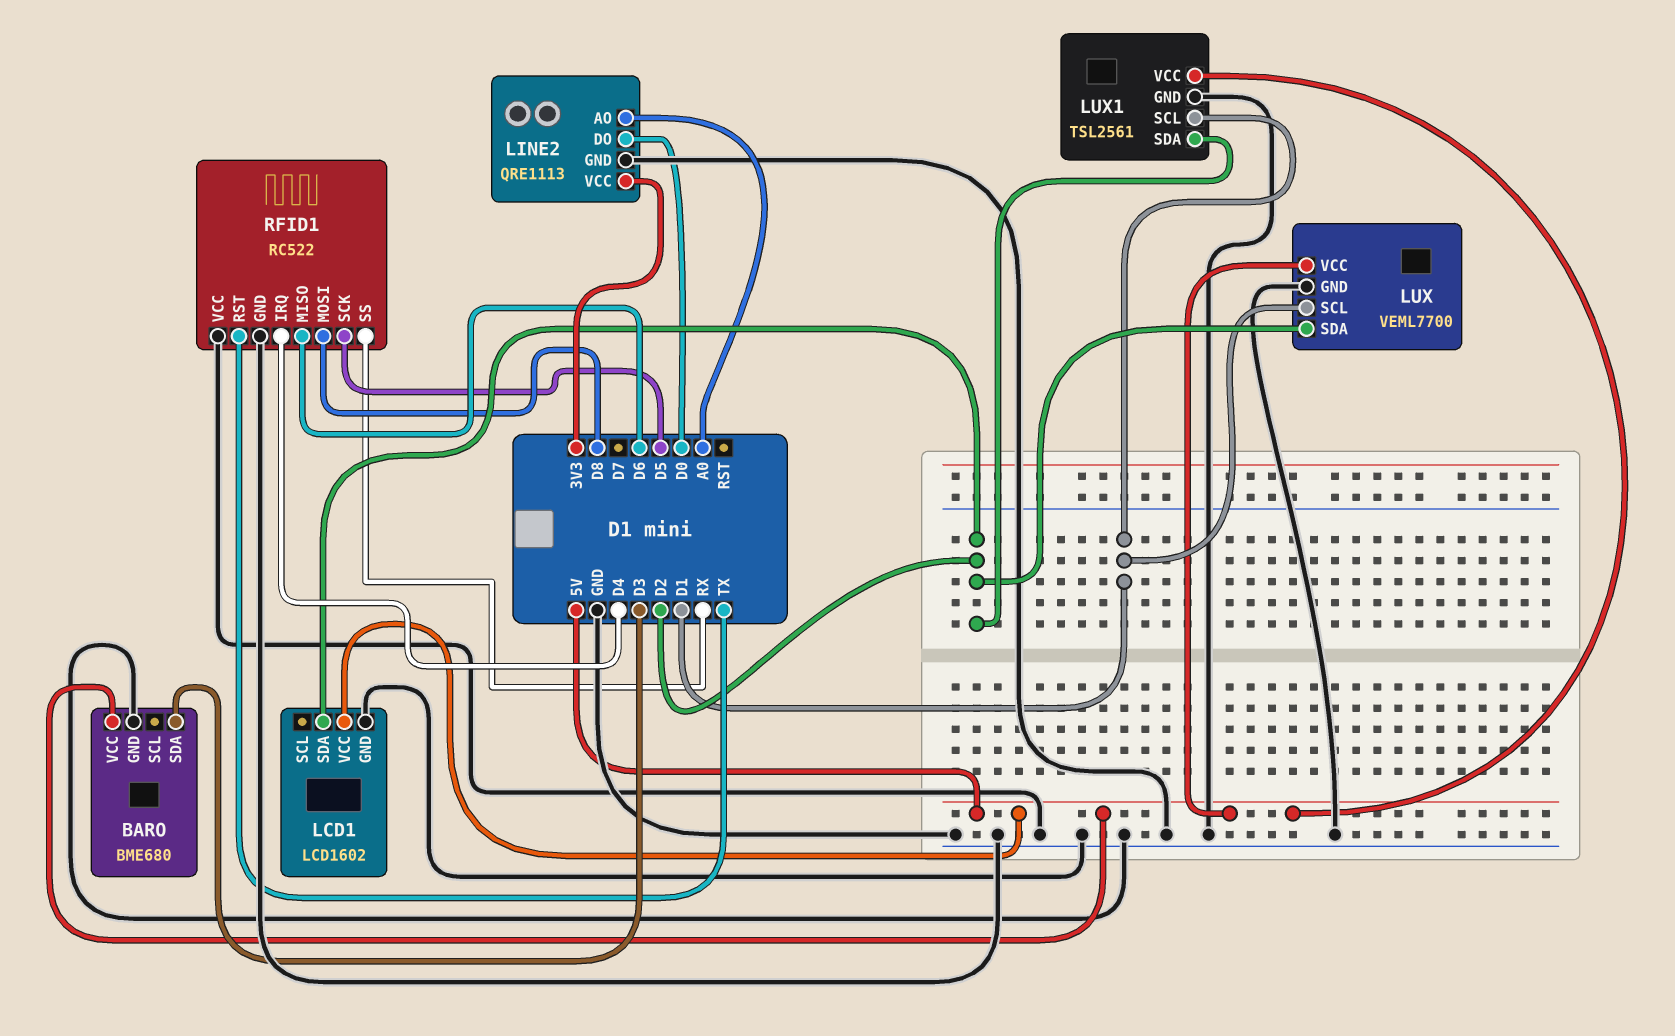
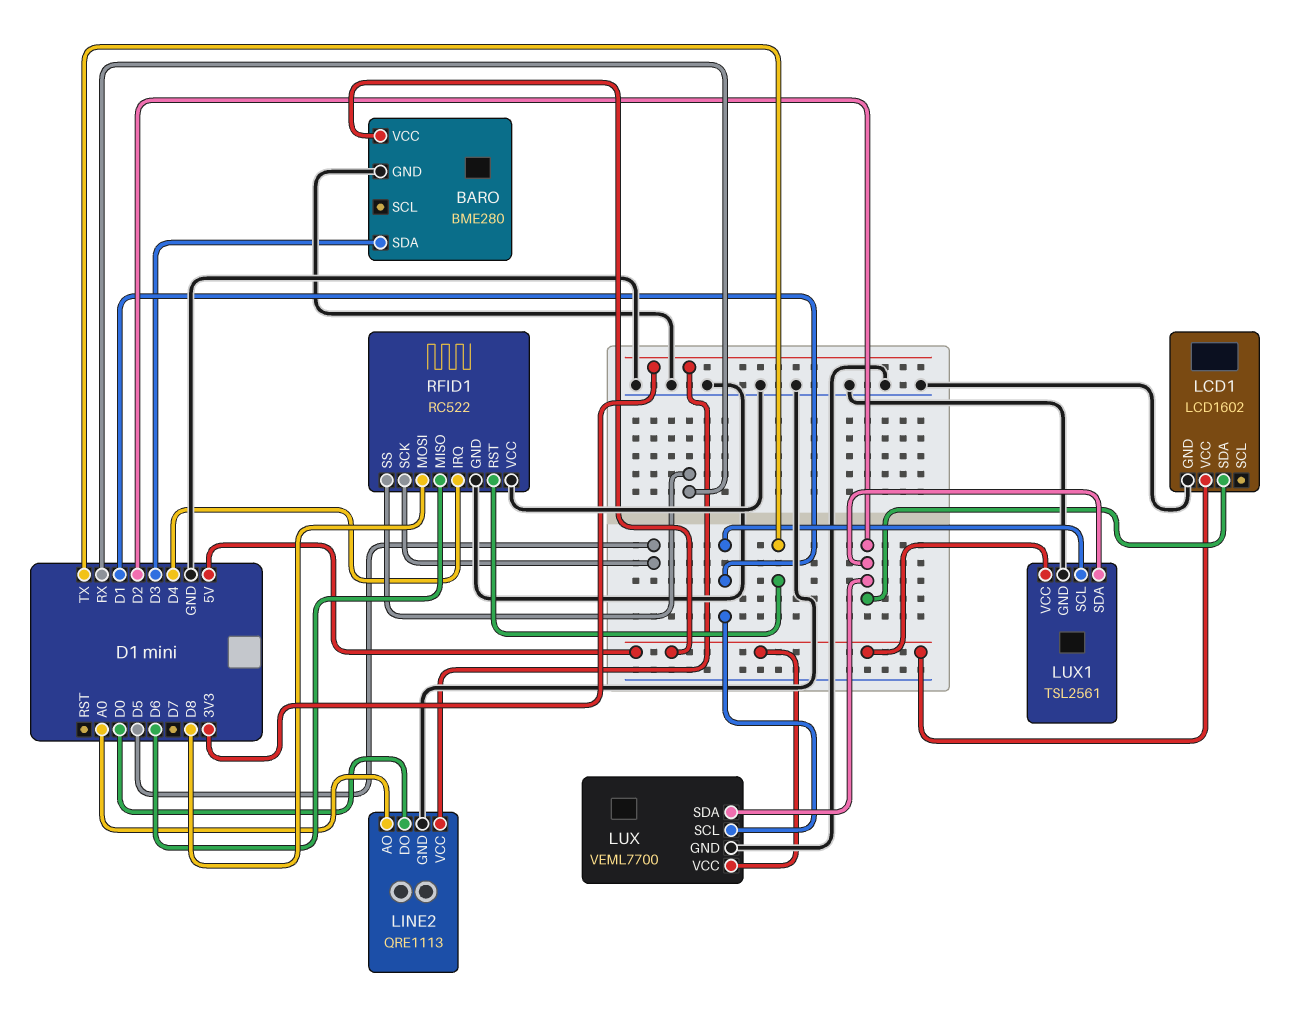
BARO: BME680 -> BME280

